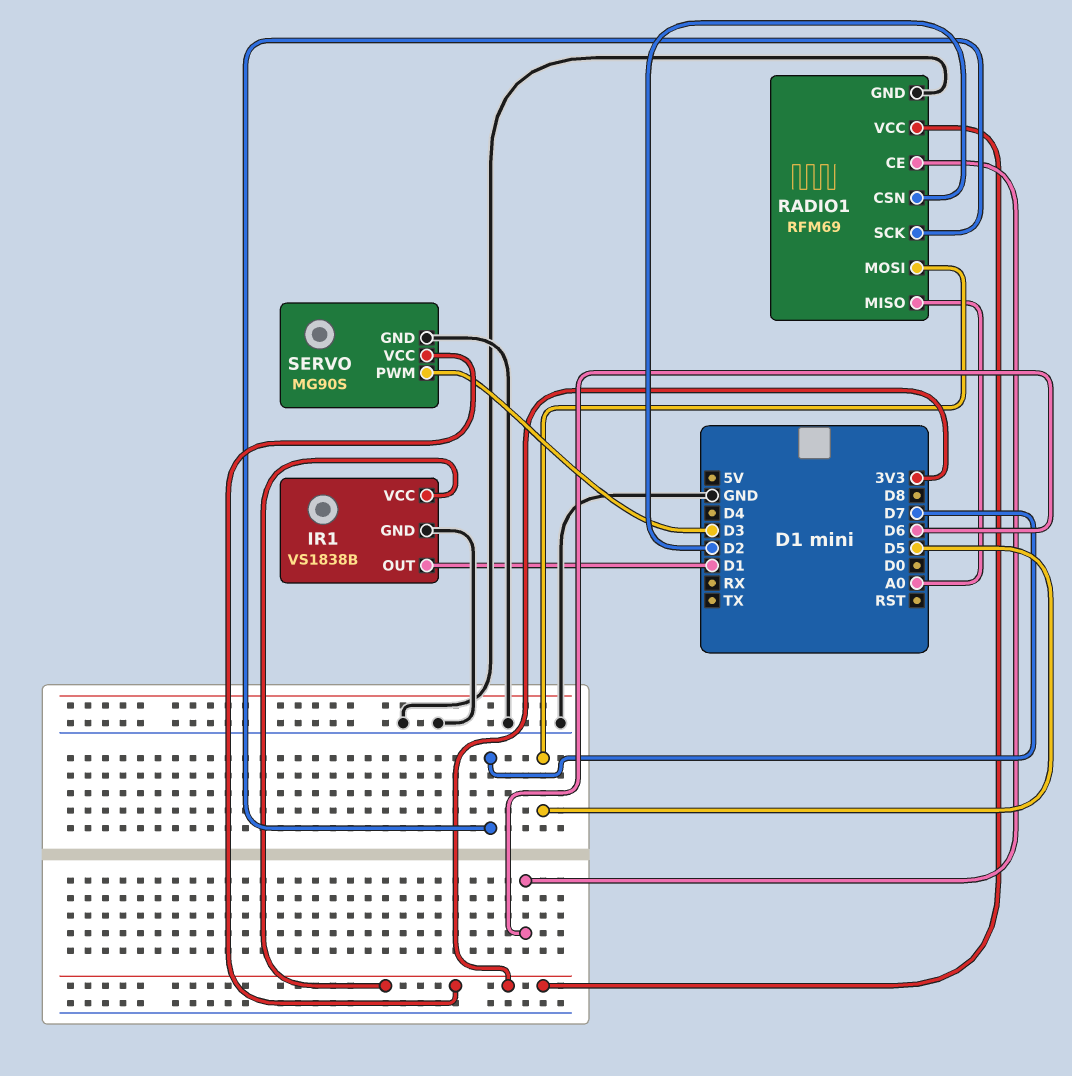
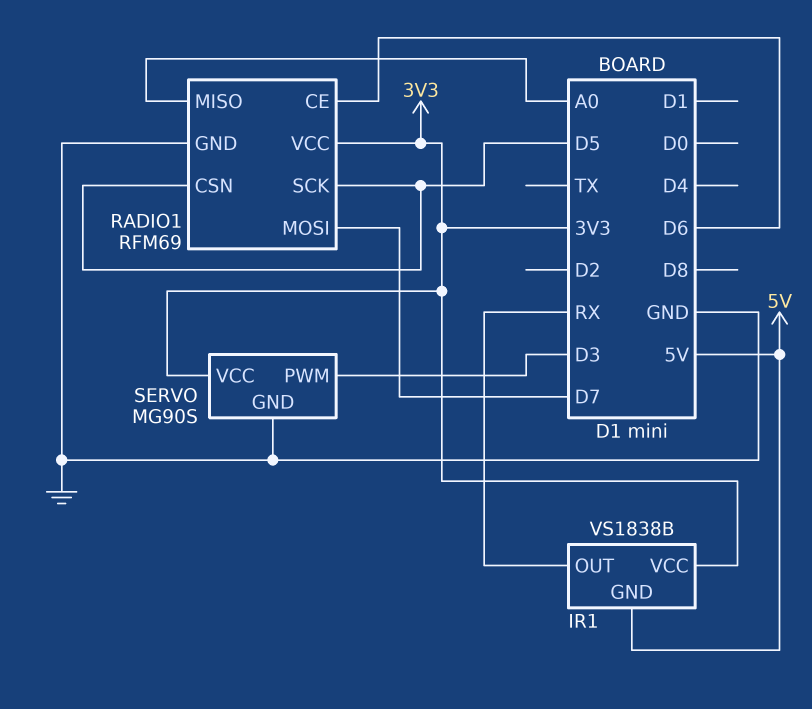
IR1 pin GND: GND -> 5V
IR1 pin OUT: D1 -> RX
RADIO1 pin CSN: D2 -> D5
RADIO1 pin MOSI: D5 -> D7
RADIO1 pin SCK: D7 -> D5

